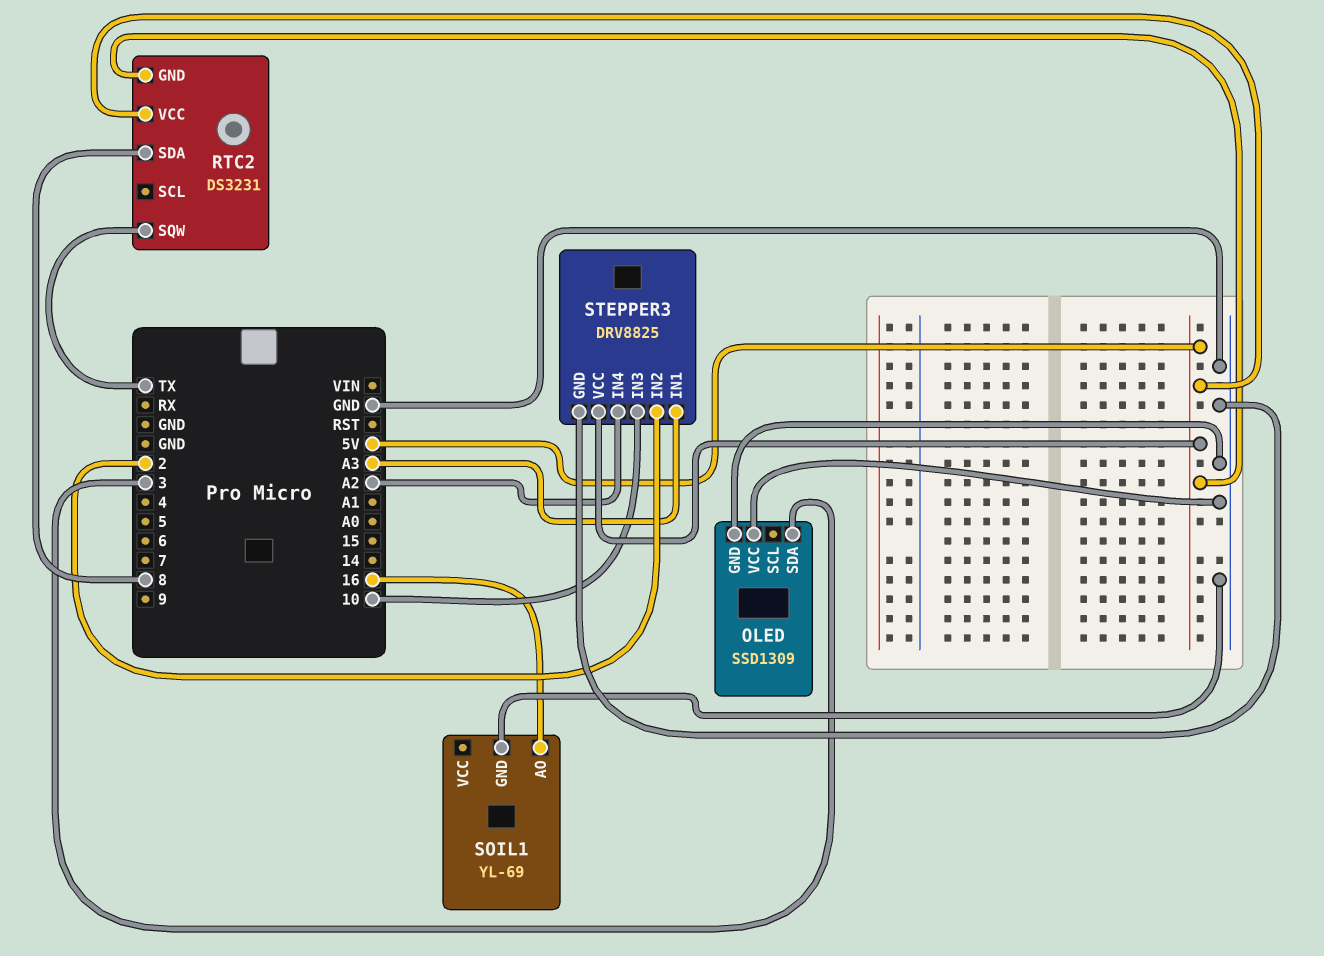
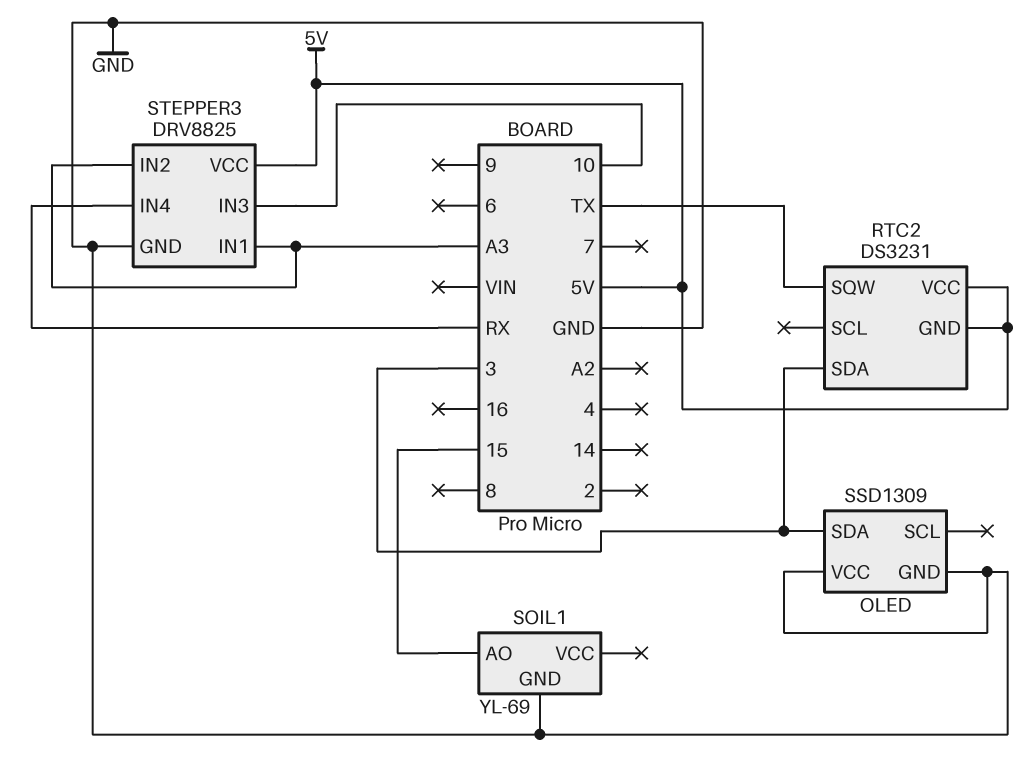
RTC2 pin SDA: 8 -> 3
SOIL1 pin AO: 16 -> 15
STEPPER3 pin IN2: 2 -> A3
STEPPER3 pin IN4: A2 -> RX

